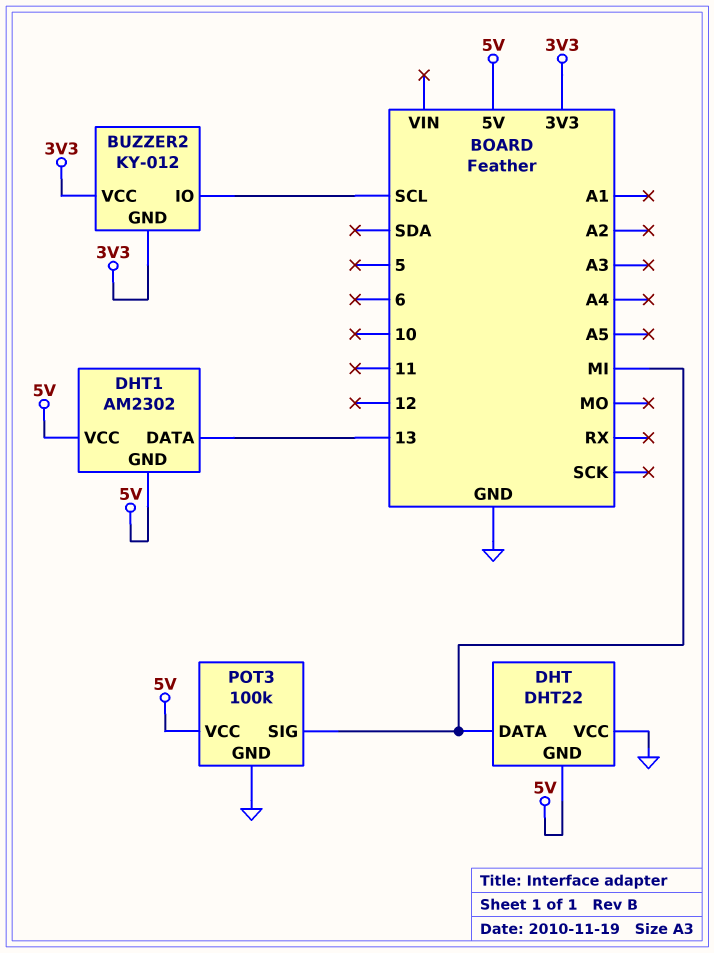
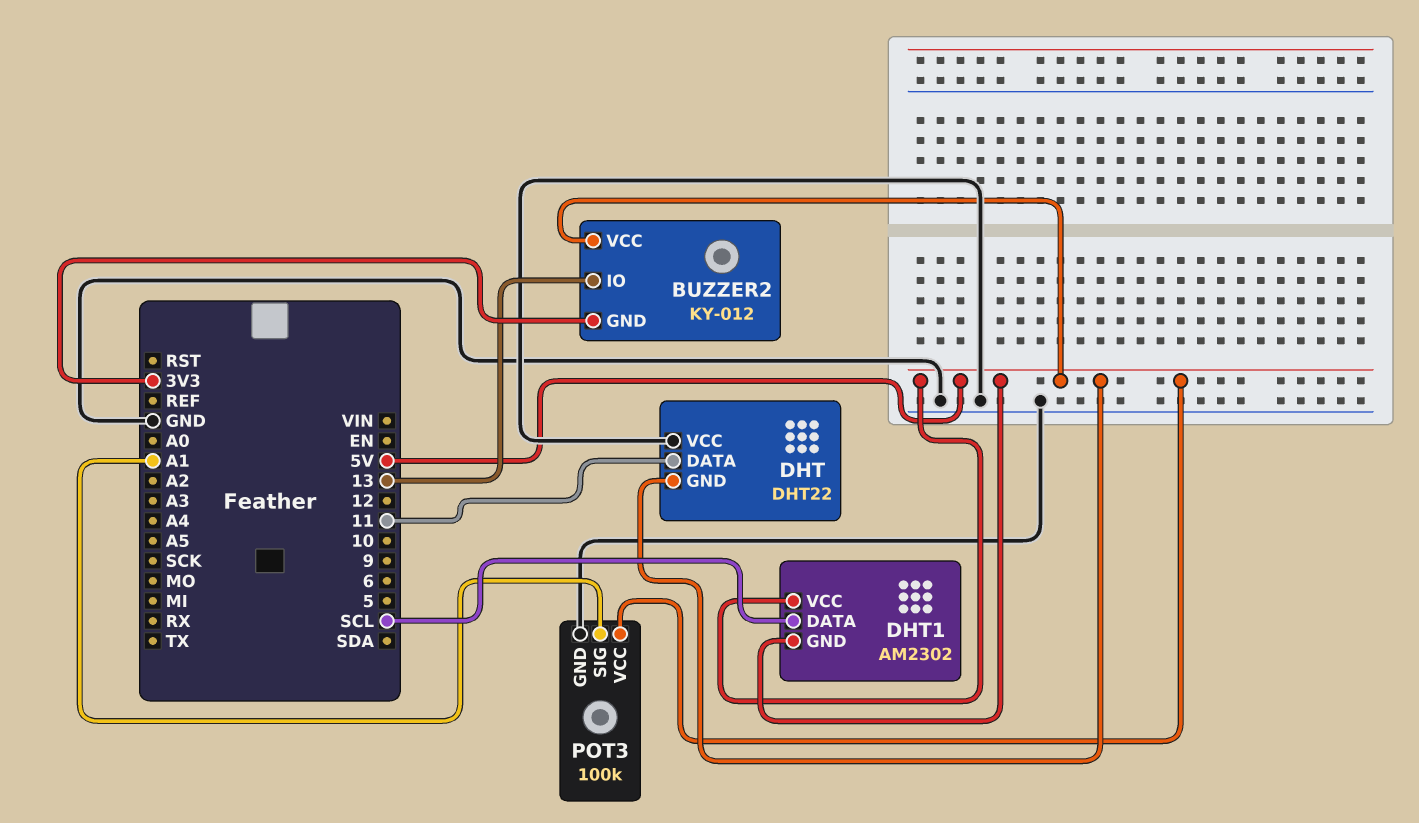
BUZZER2 pin IO: SCL -> 13
BUZZER2 pin VCC: 3V3 -> 5V
DHT pin DATA: MI -> 11
DHT1 pin DATA: 13 -> SCL
POT3 pin SIG: MI -> A1

